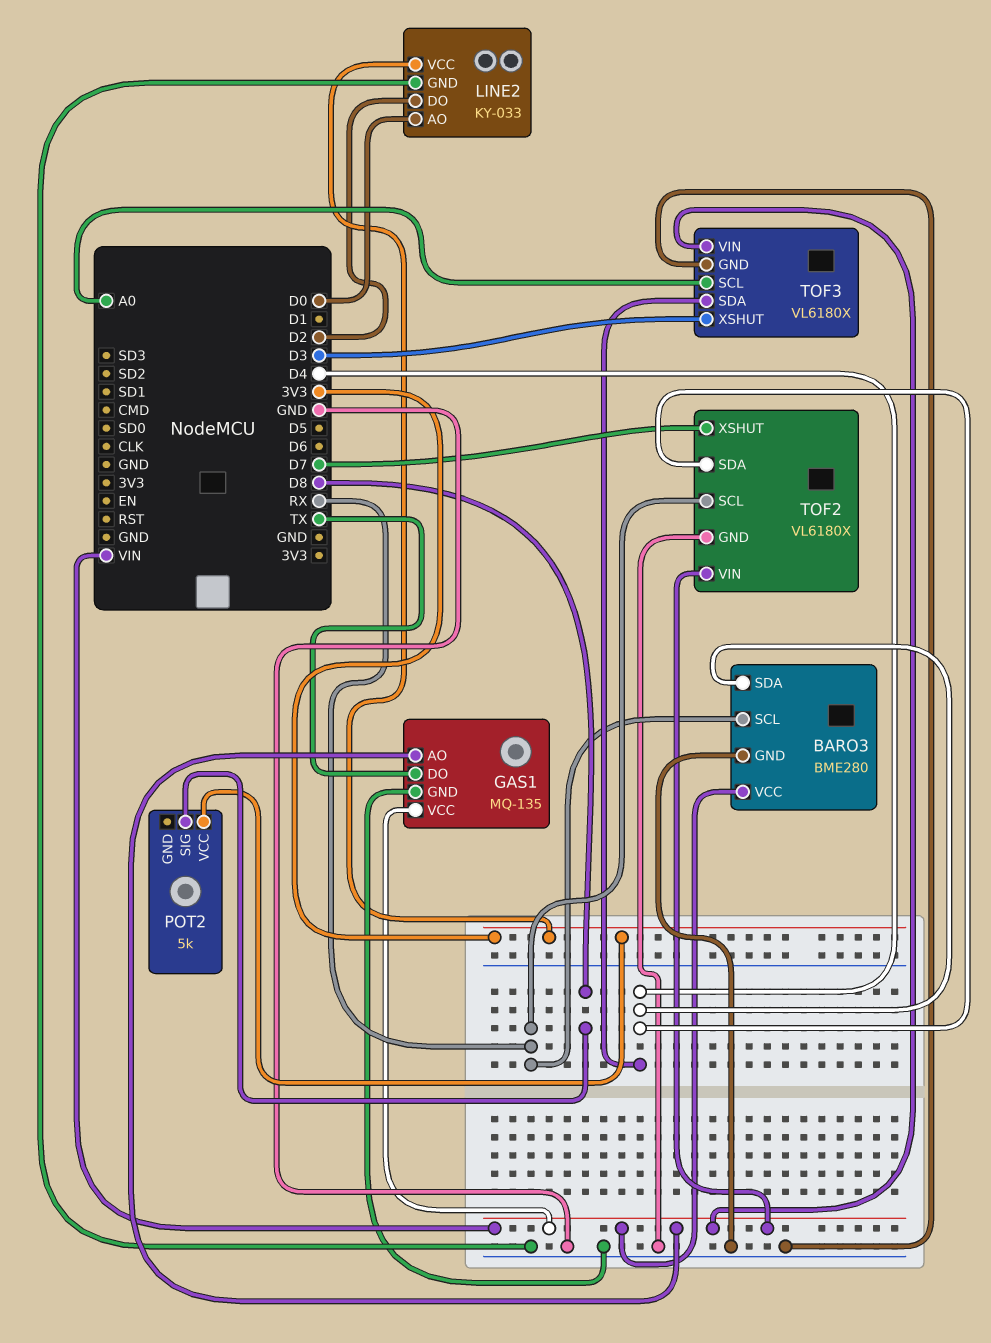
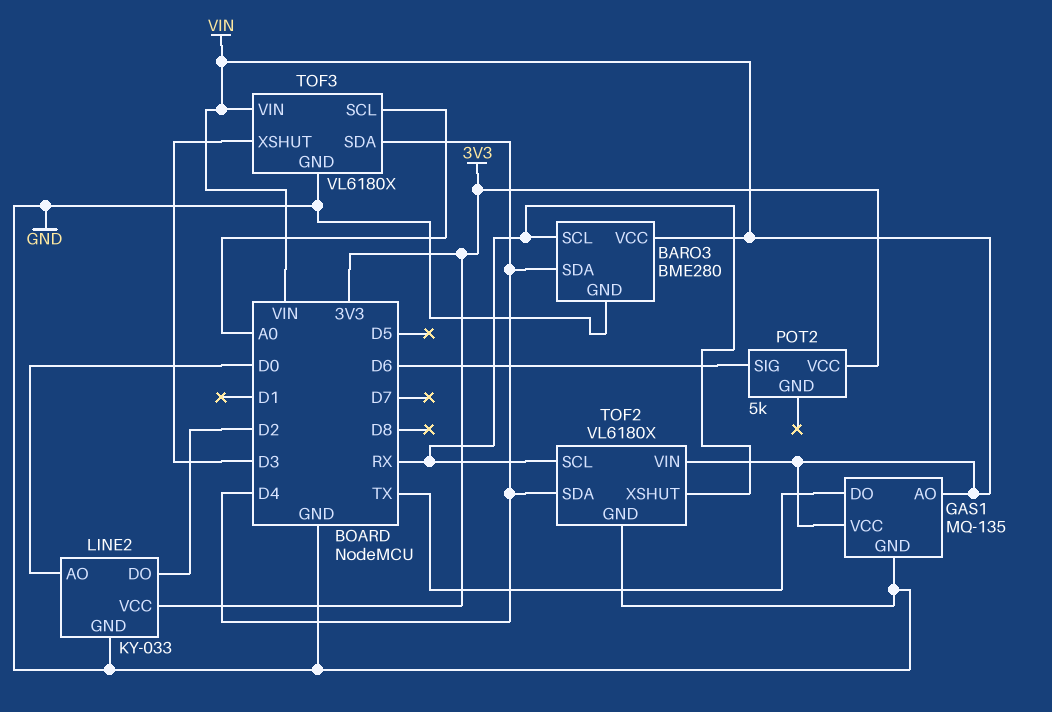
POT2 pin SIG: D8 -> D6
TOF2 pin XSHUT: D7 -> RX

